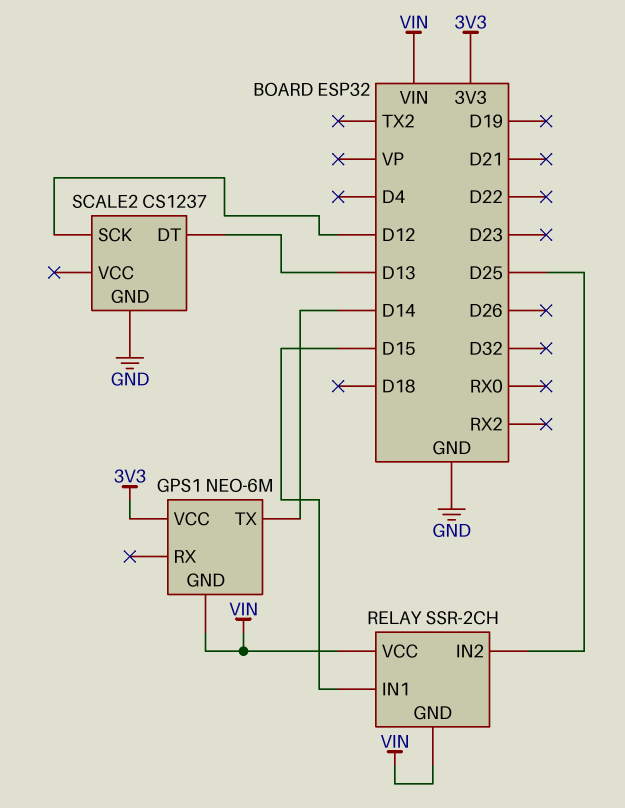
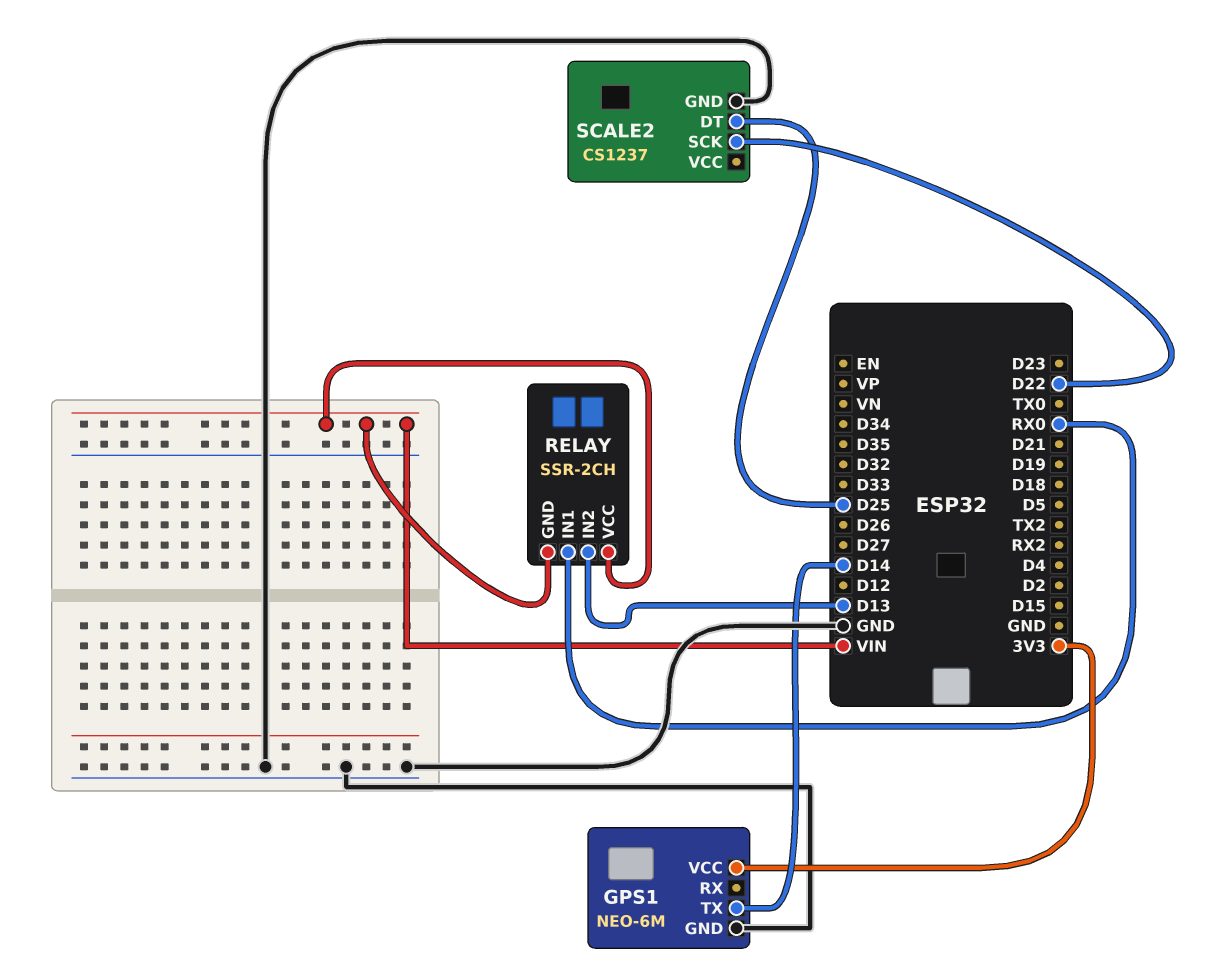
GPS1 pin GND: VIN -> GND
RELAY pin IN1: D15 -> RX0
RELAY pin IN2: D25 -> D13
SCALE2 pin DT: D13 -> D25
SCALE2 pin SCK: D12 -> D22

